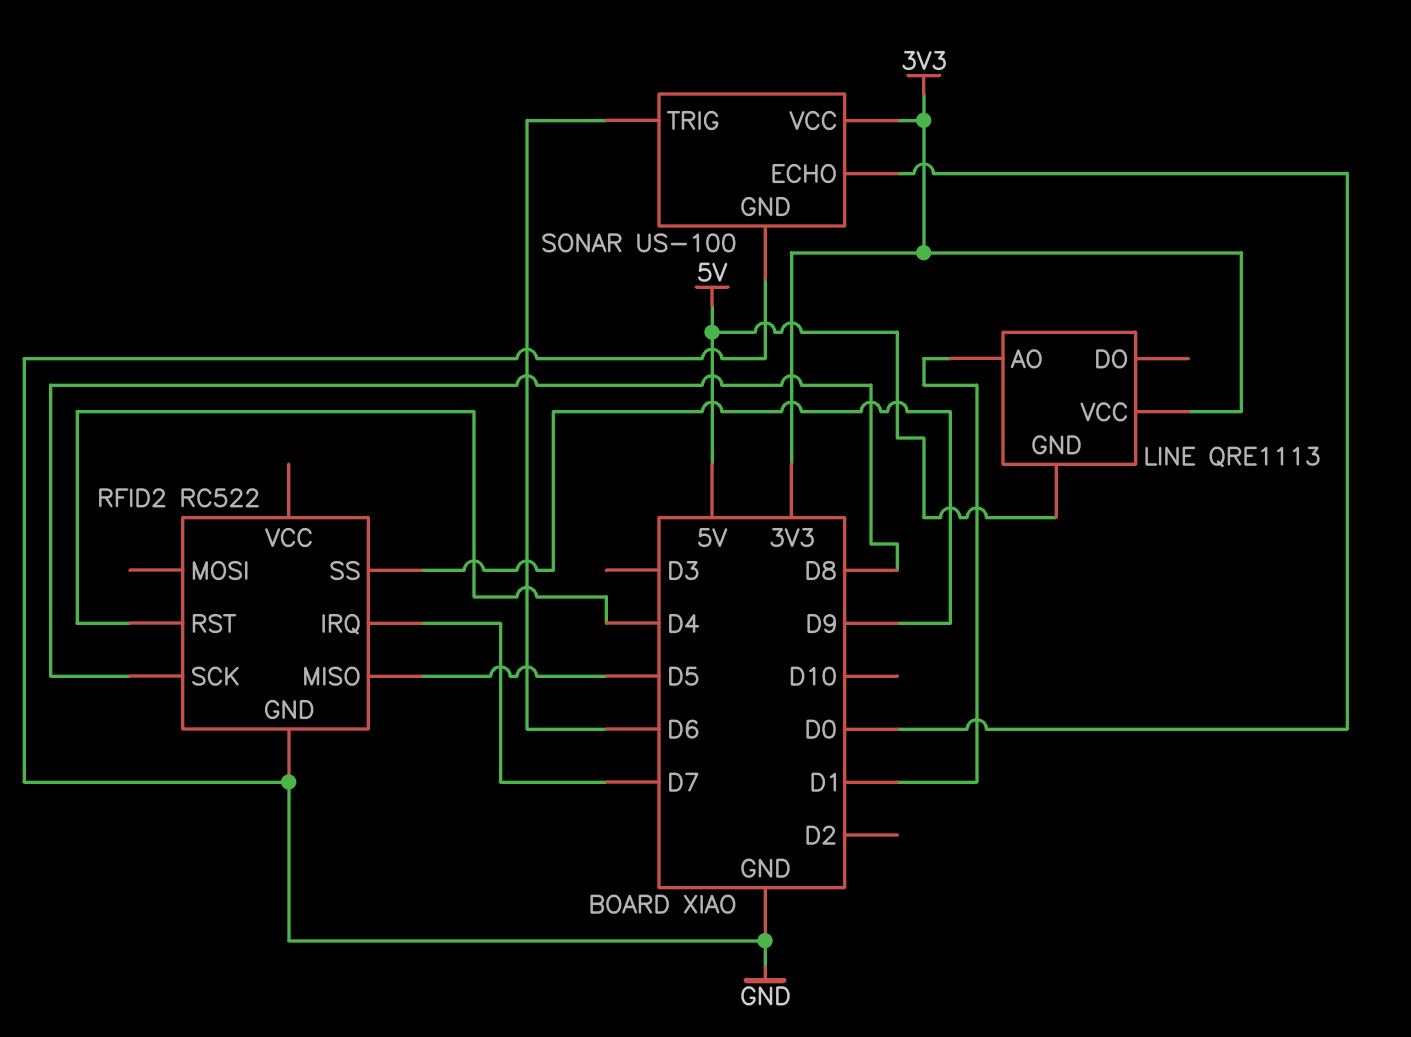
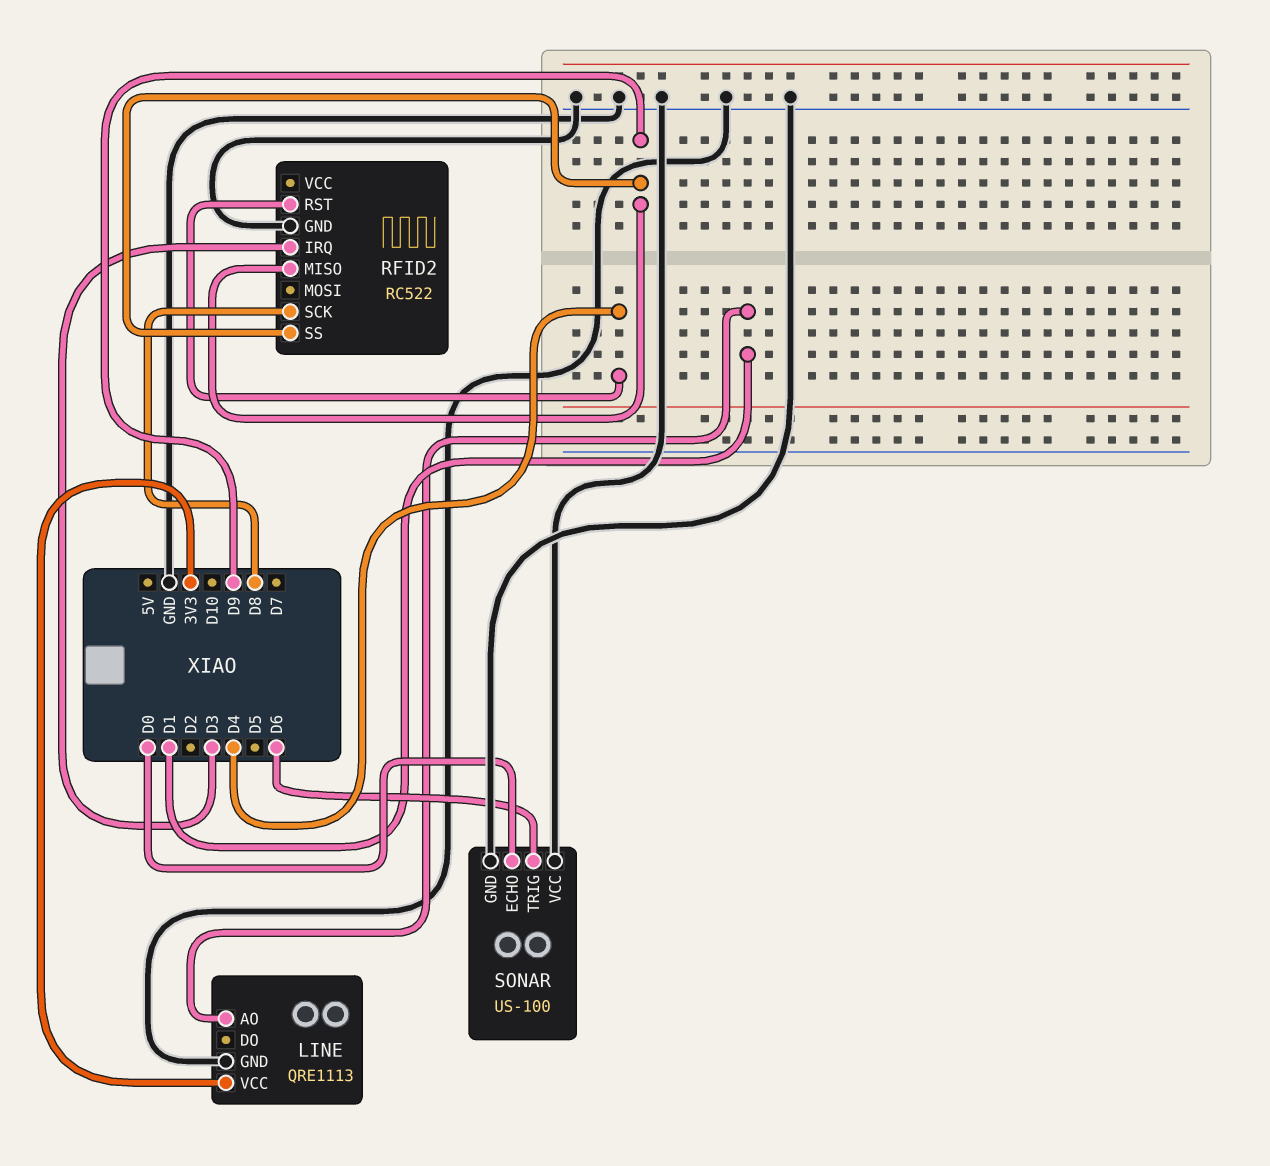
LINE pin GND: 5V -> GND
RFID2 pin IRQ: D7 -> D3
RFID2 pin MISO: D5 -> D9
SONAR pin VCC: 3V3 -> GND

